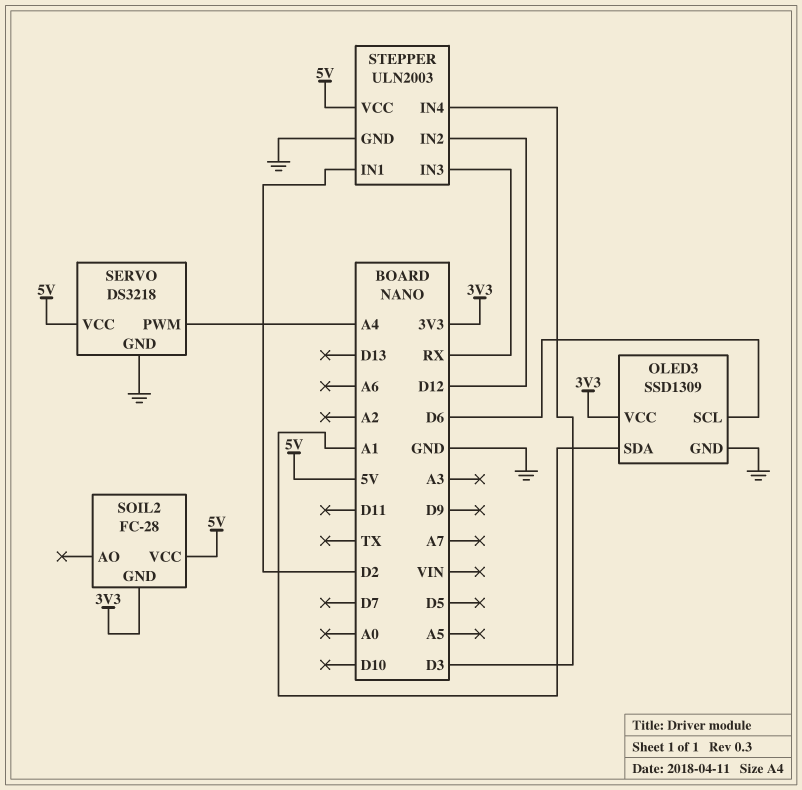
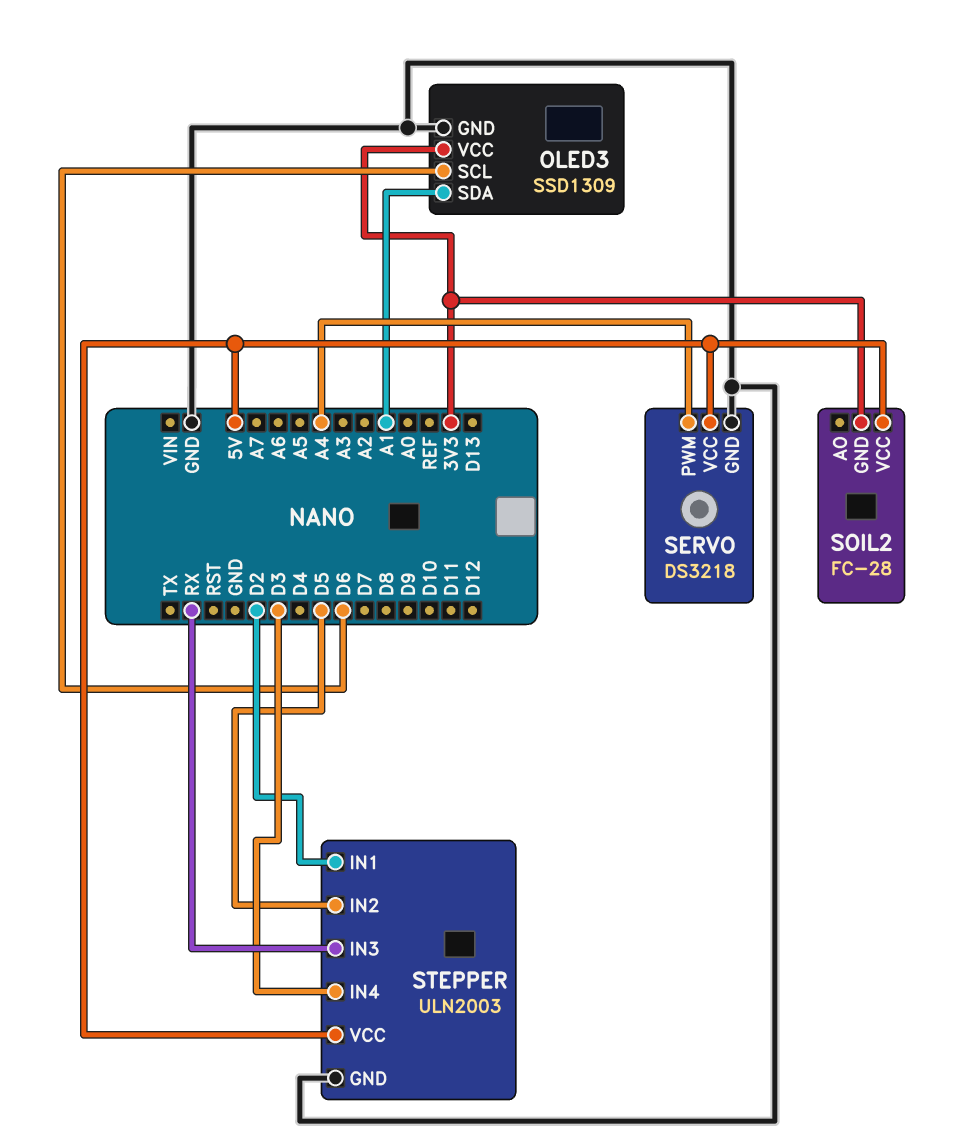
STEPPER pin IN2: D12 -> D5

